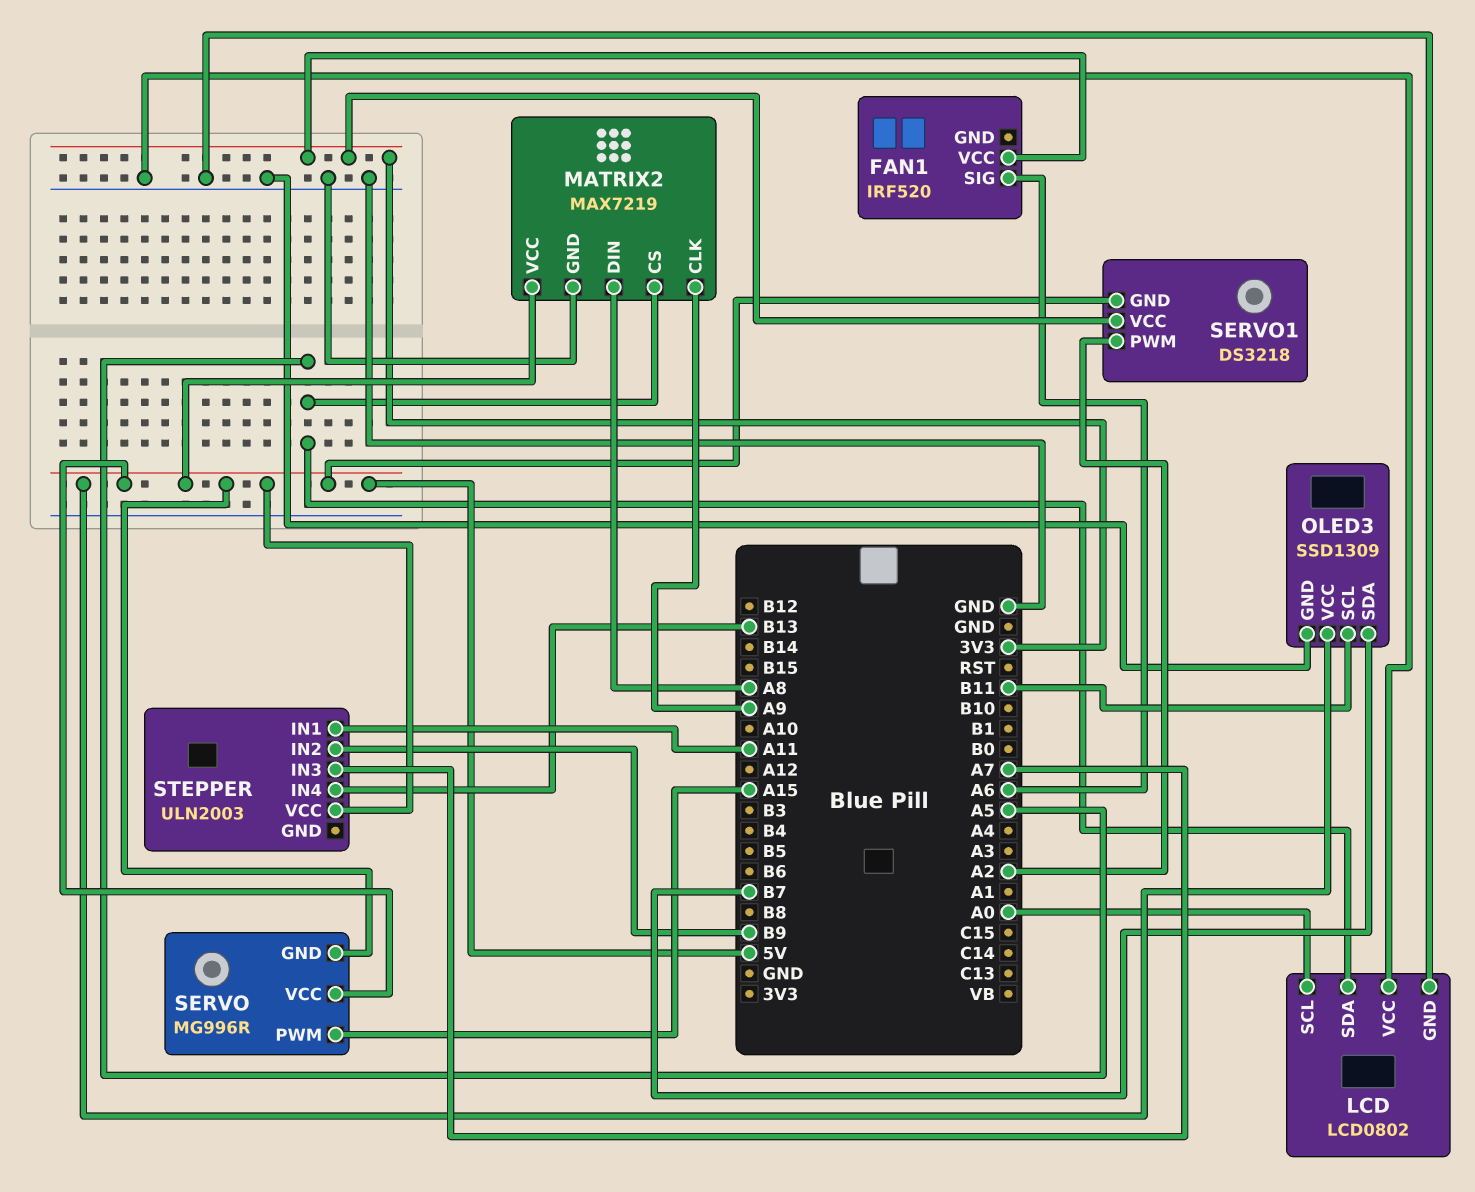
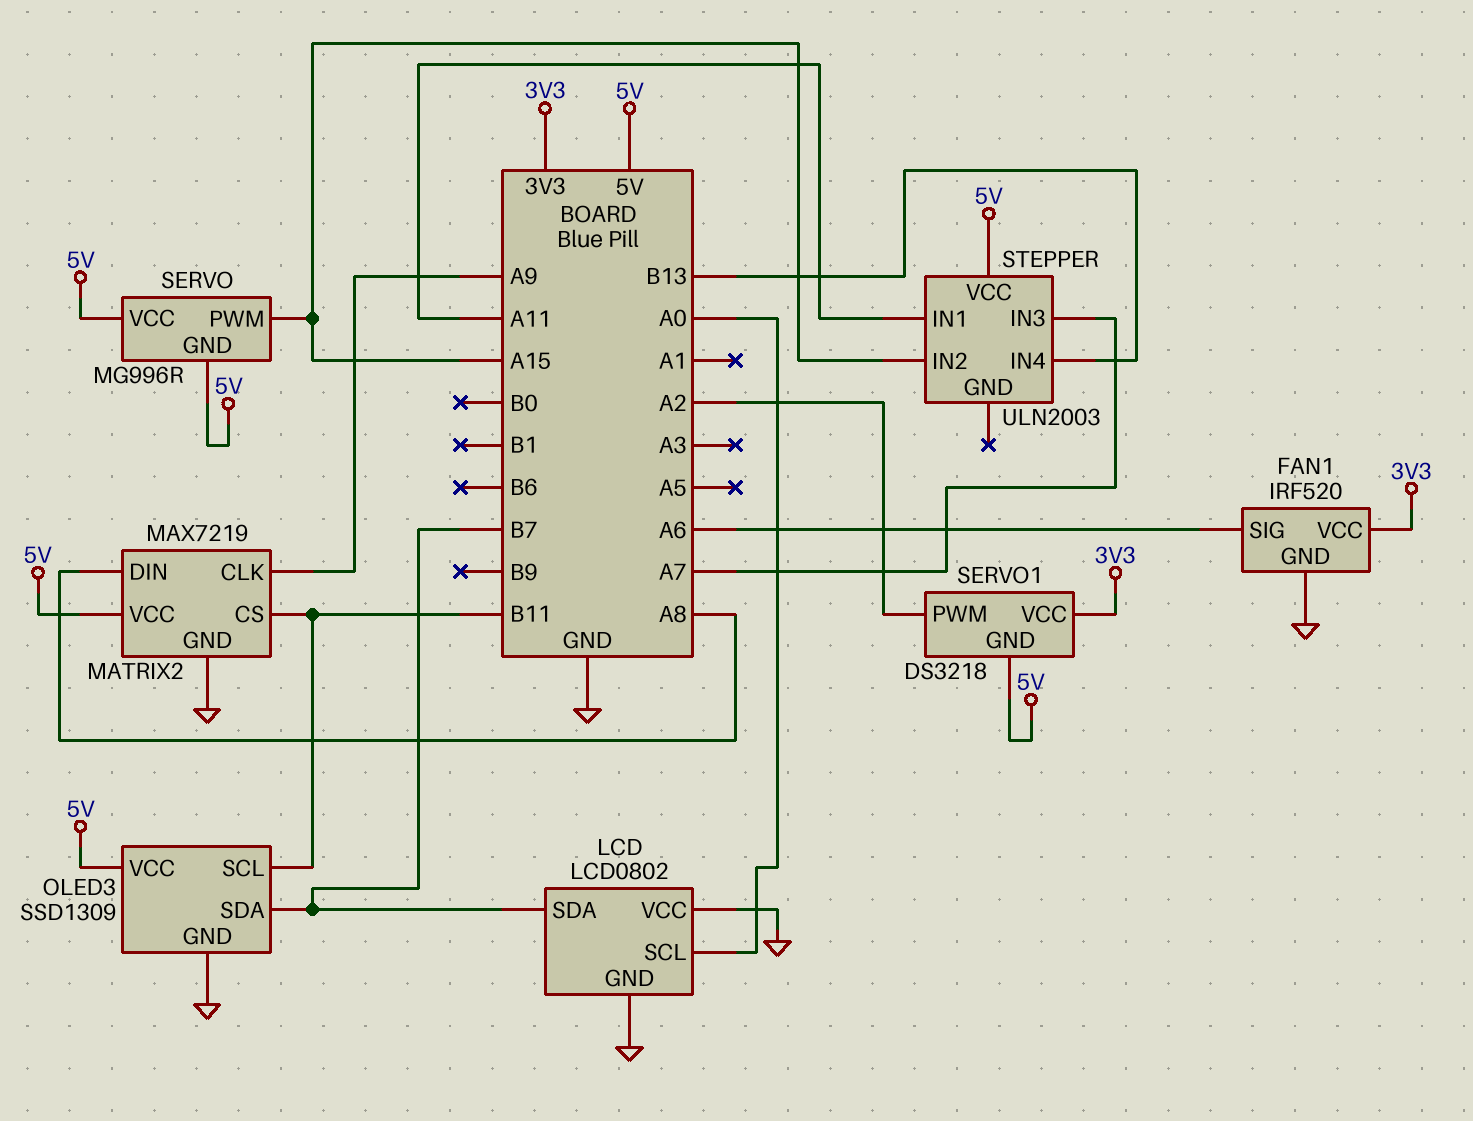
FAN1 pin GND: none -> GND
LCD pin SDA: A5 -> B7
MATRIX2 pin CS: A5 -> B11
STEPPER pin IN2: B9 -> A15

